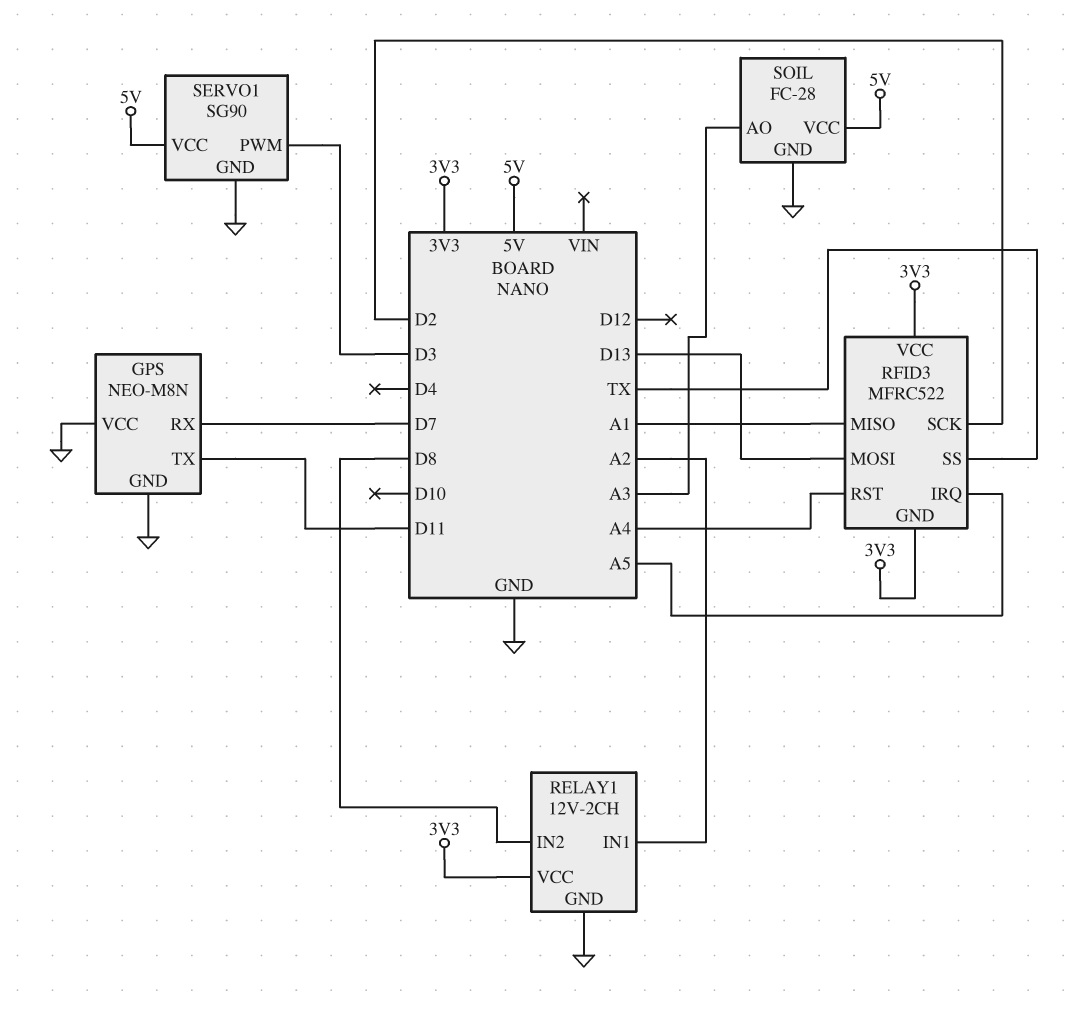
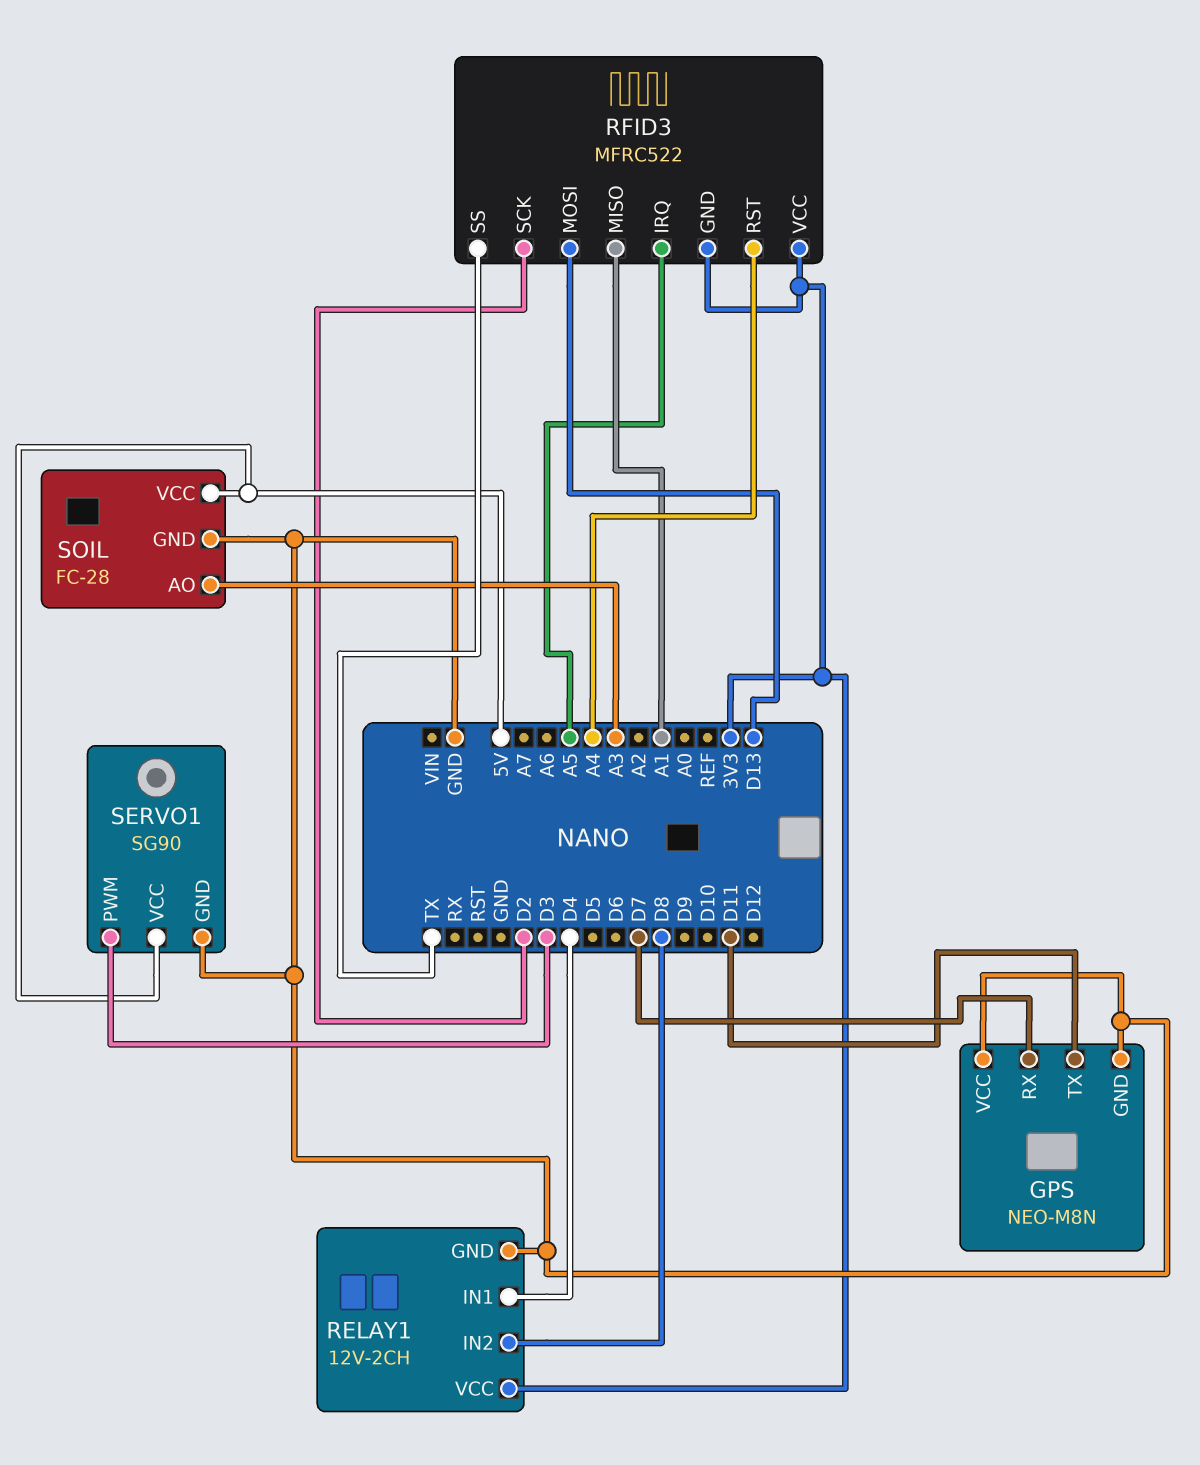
RELAY1 pin IN1: A2 -> D4

